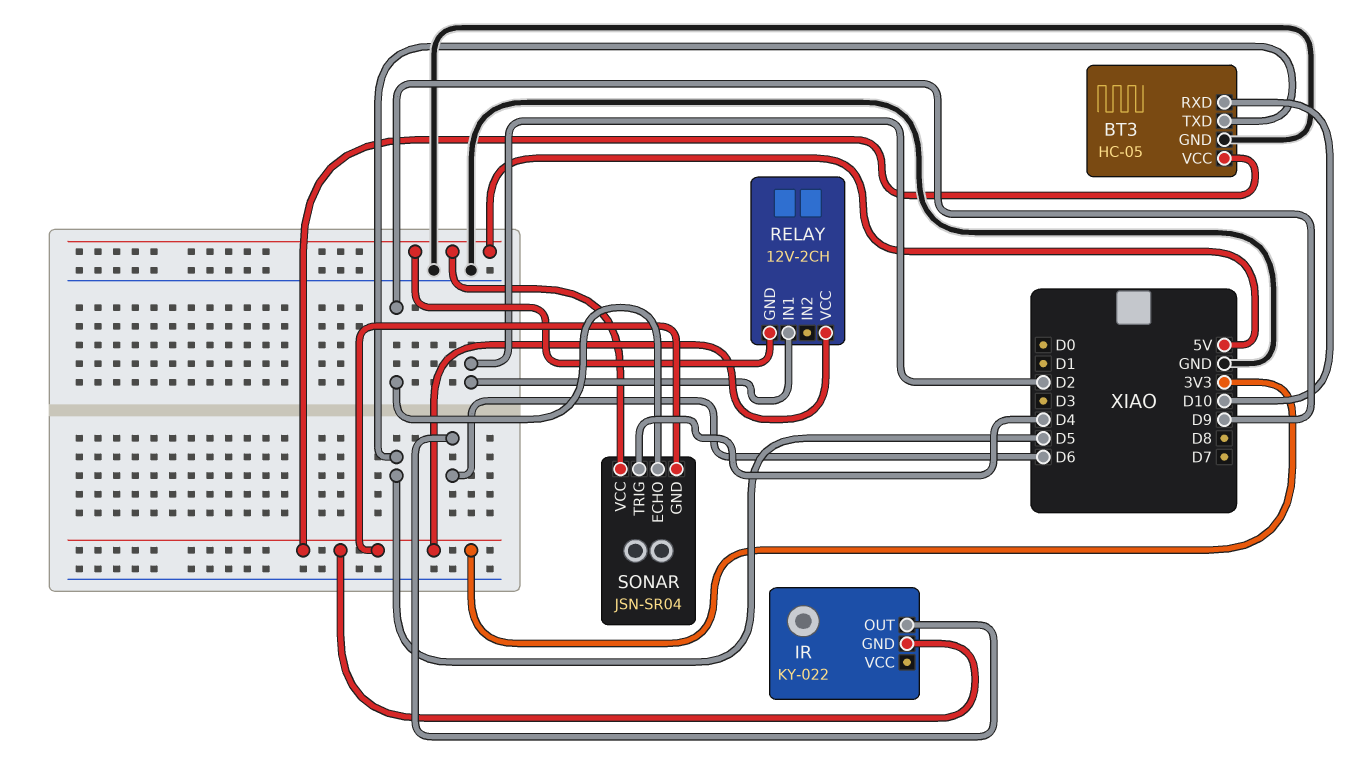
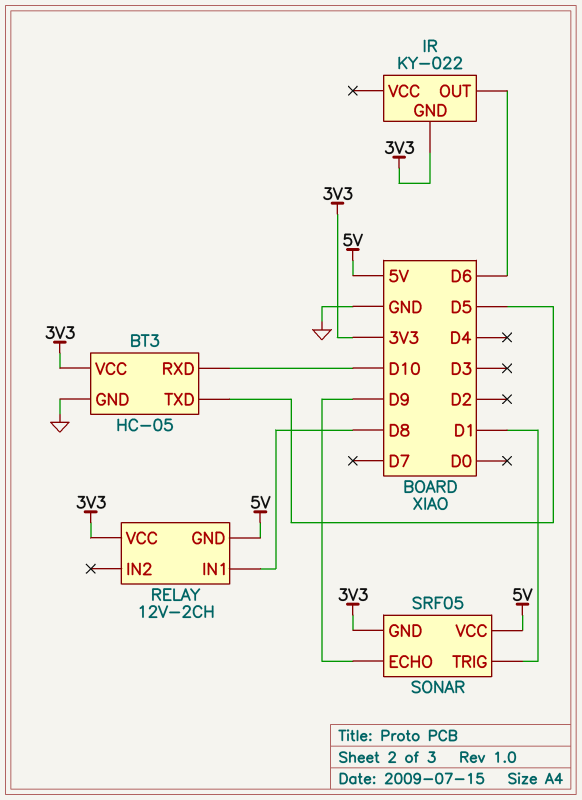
RELAY pin IN1: D2 -> D8
SONAR: JSN-SR04 -> SRF05
SONAR pin TRIG: D4 -> D1

